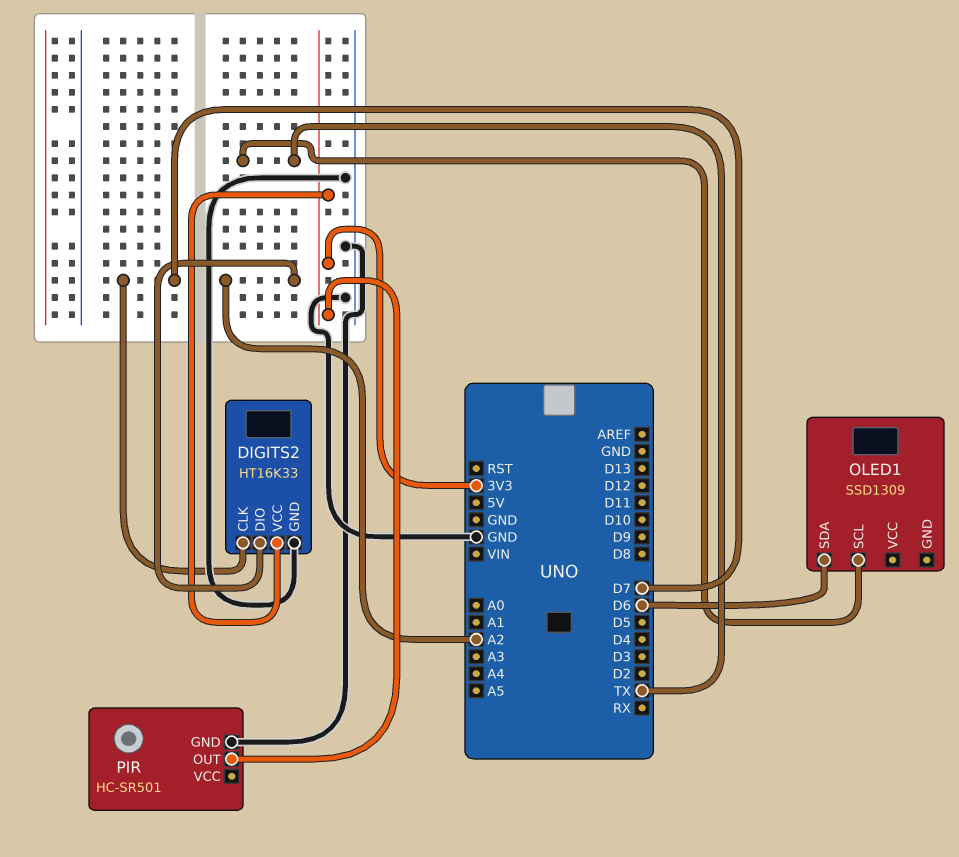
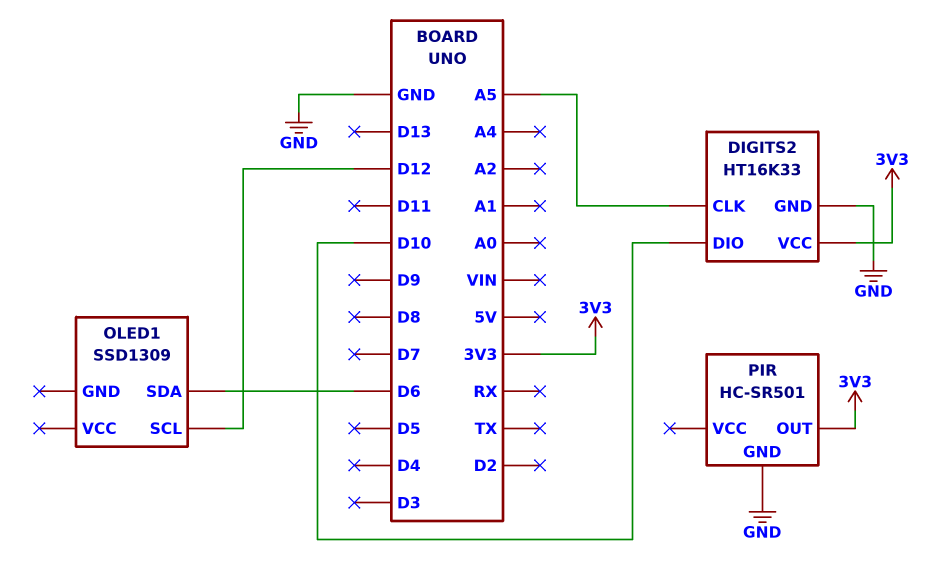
DIGITS2 pin CLK: D7 -> A5
DIGITS2 pin DIO: A2 -> D10
OLED1 pin SCL: TX -> D12

